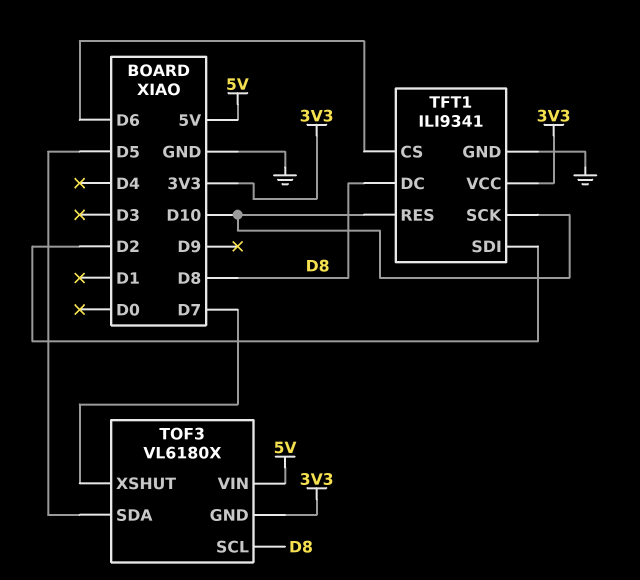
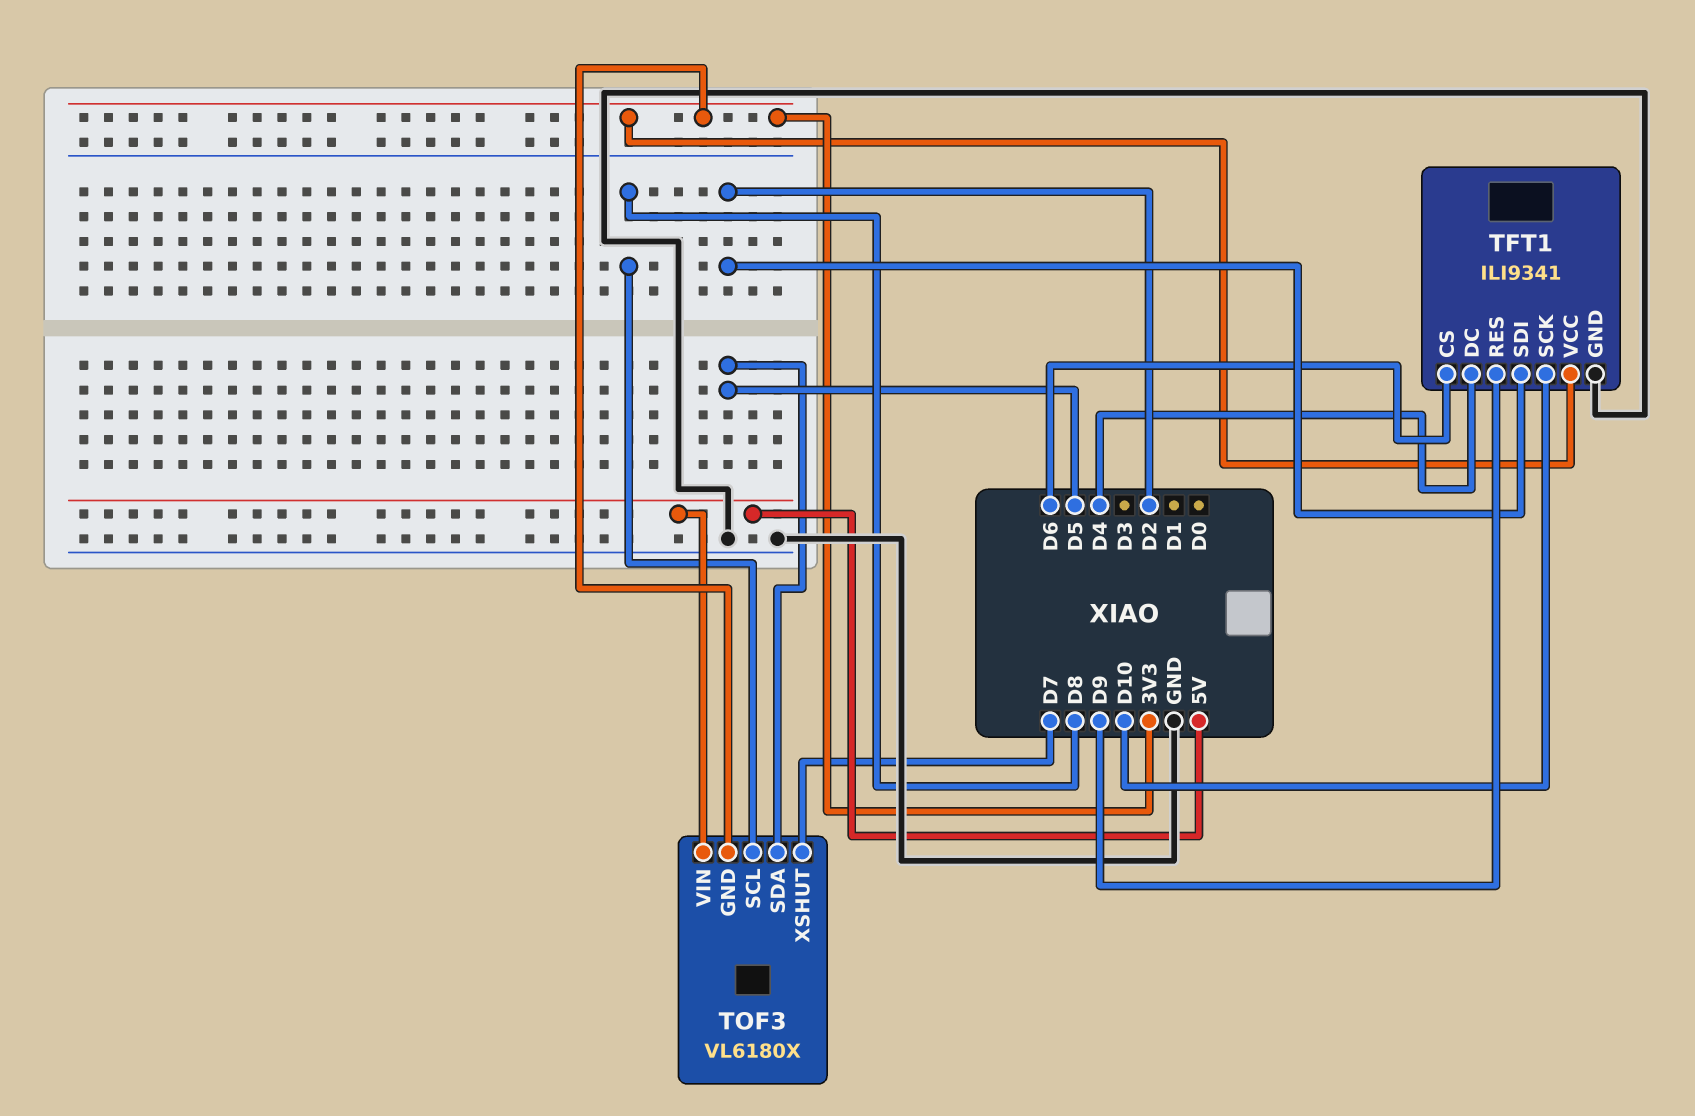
TFT1 pin DC: D8 -> D4
TFT1 pin RES: D10 -> D9

